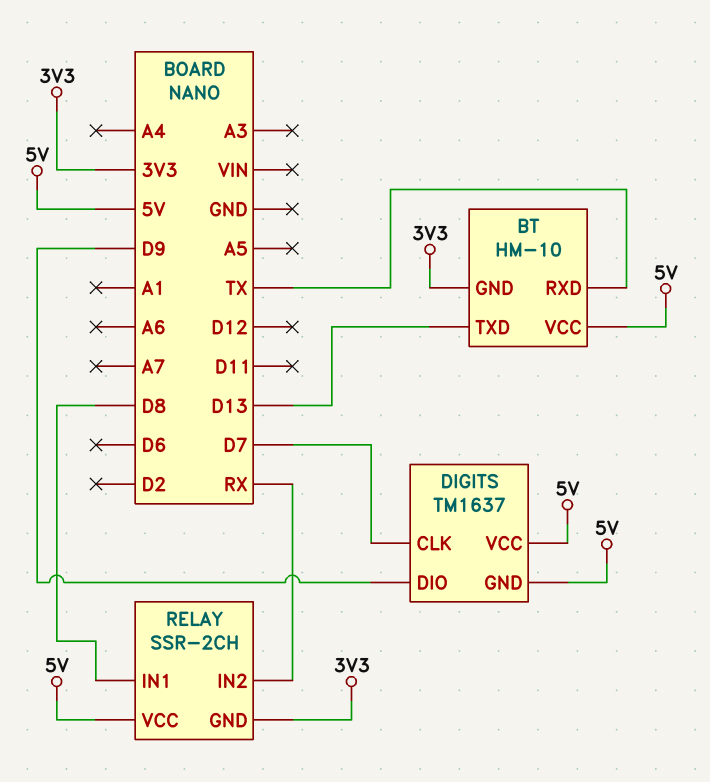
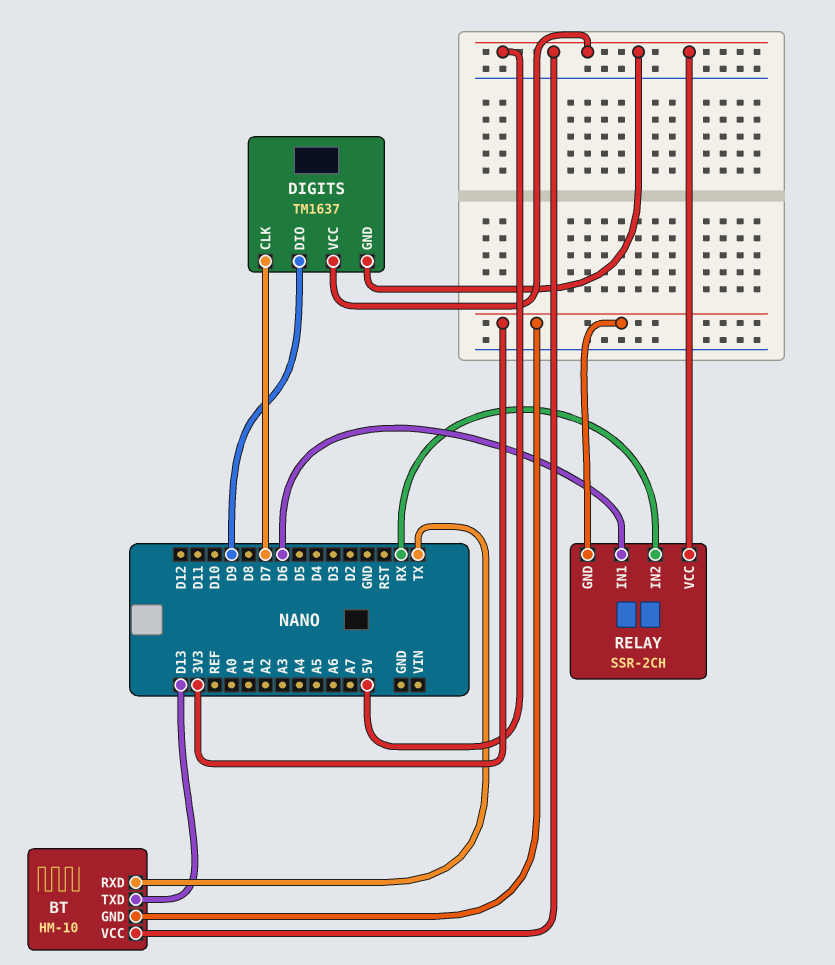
RELAY pin IN1: D8 -> D6

